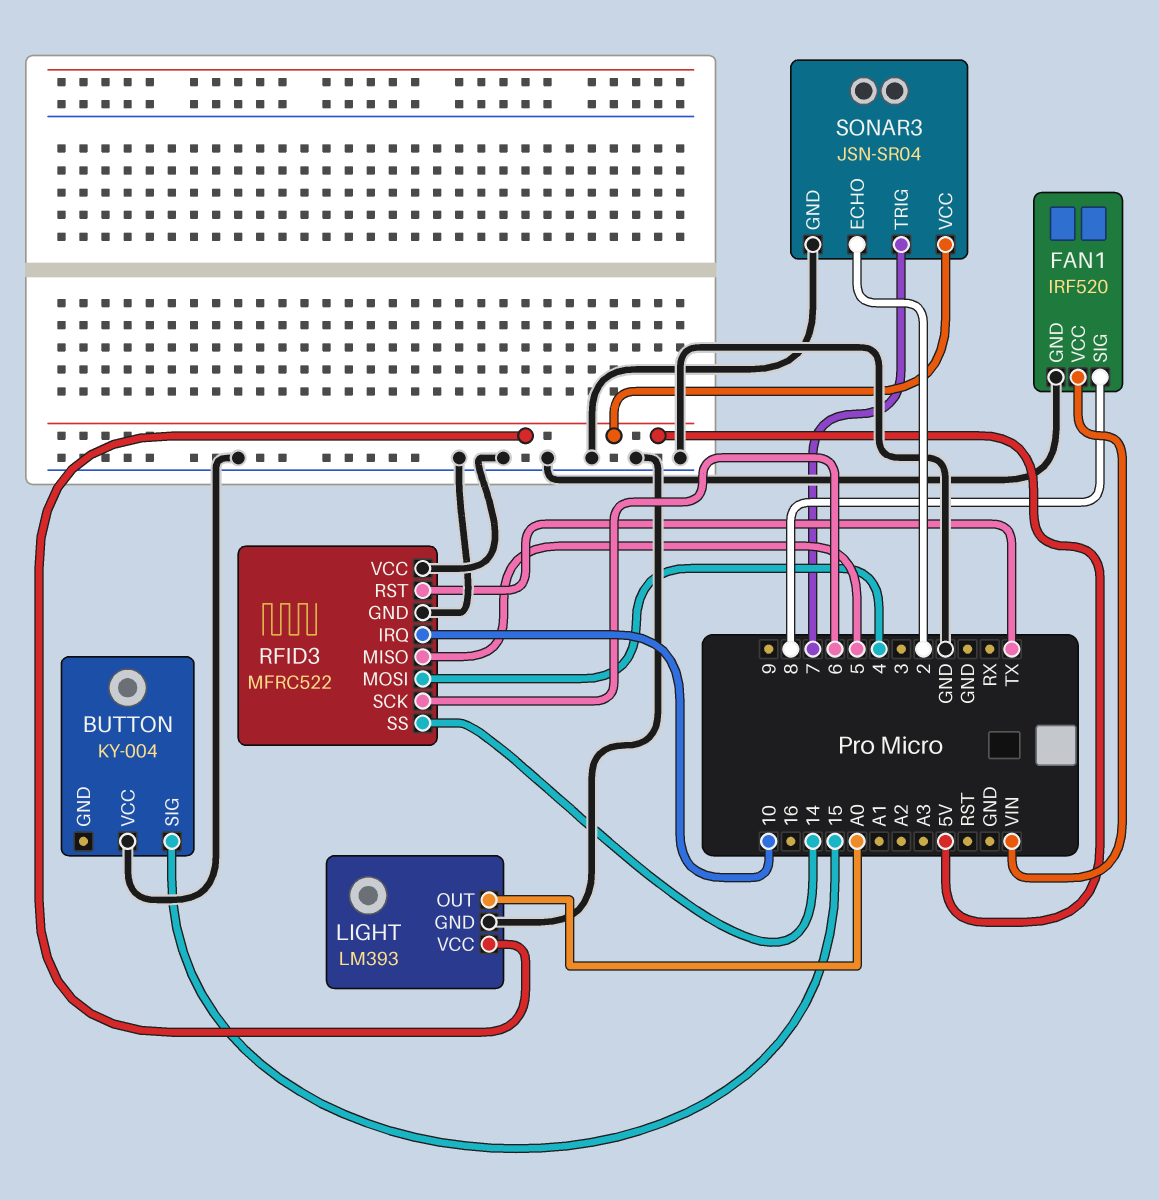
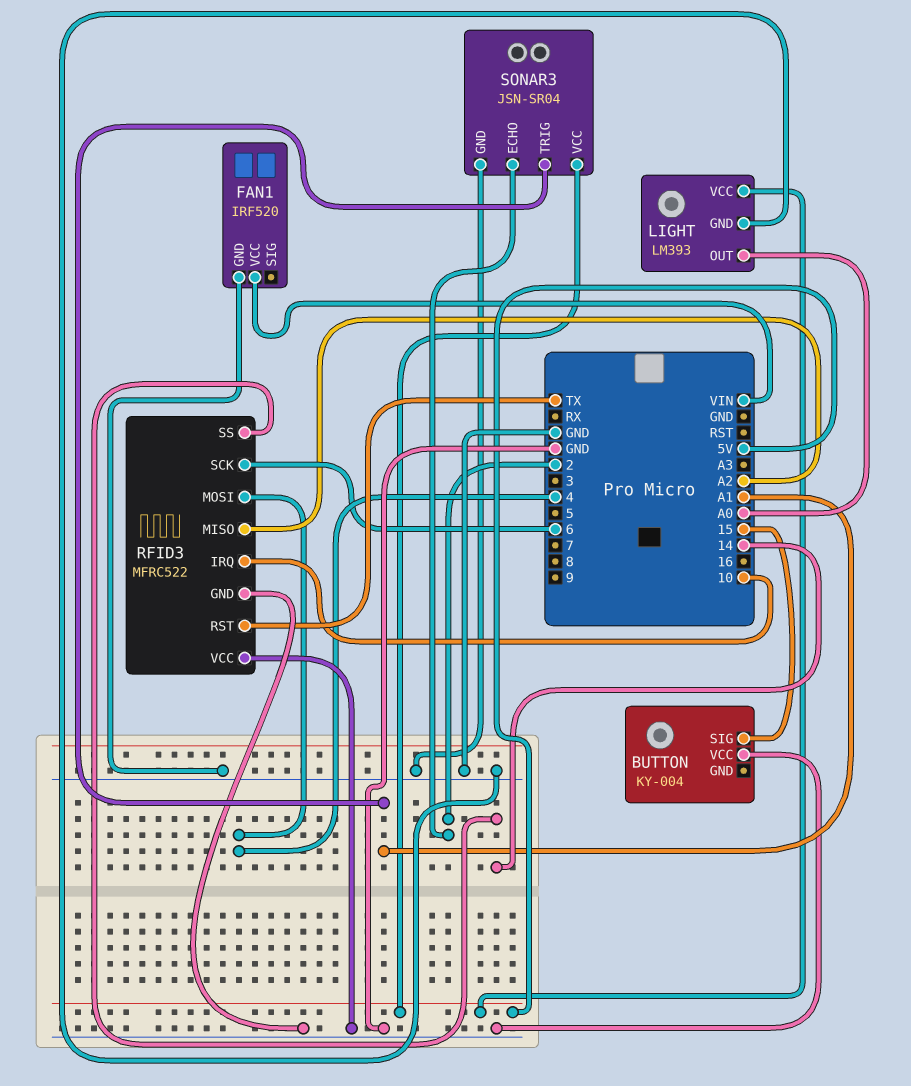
FAN1 pin SIG: 8 -> none
RFID3 pin MISO: 5 -> A2
SONAR3 pin TRIG: 7 -> A1

